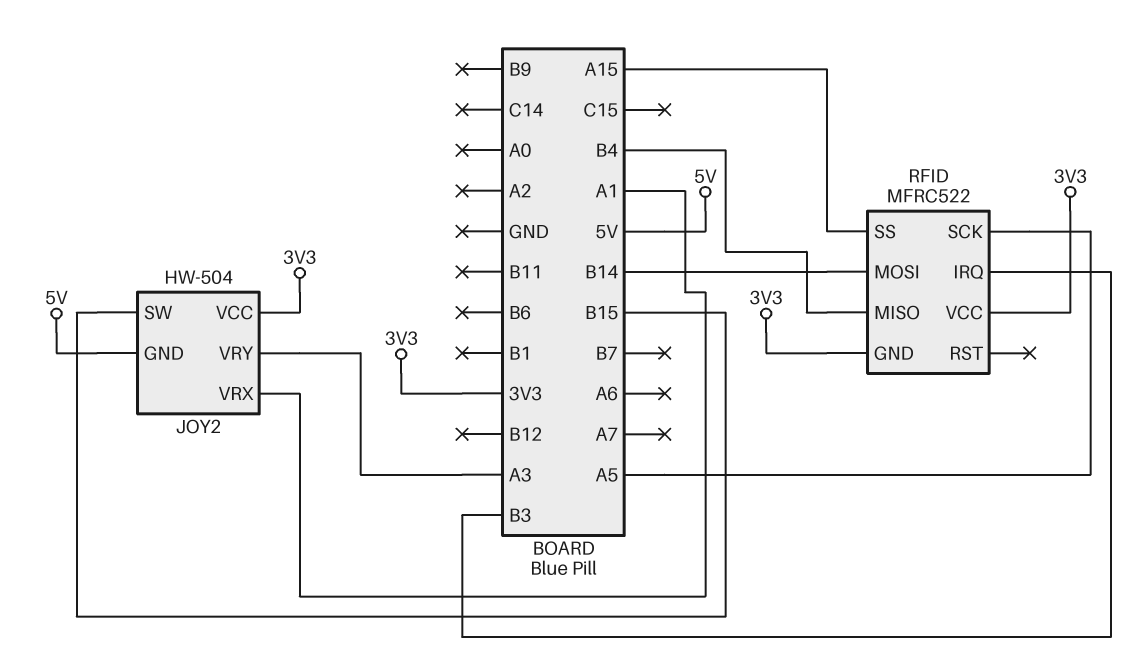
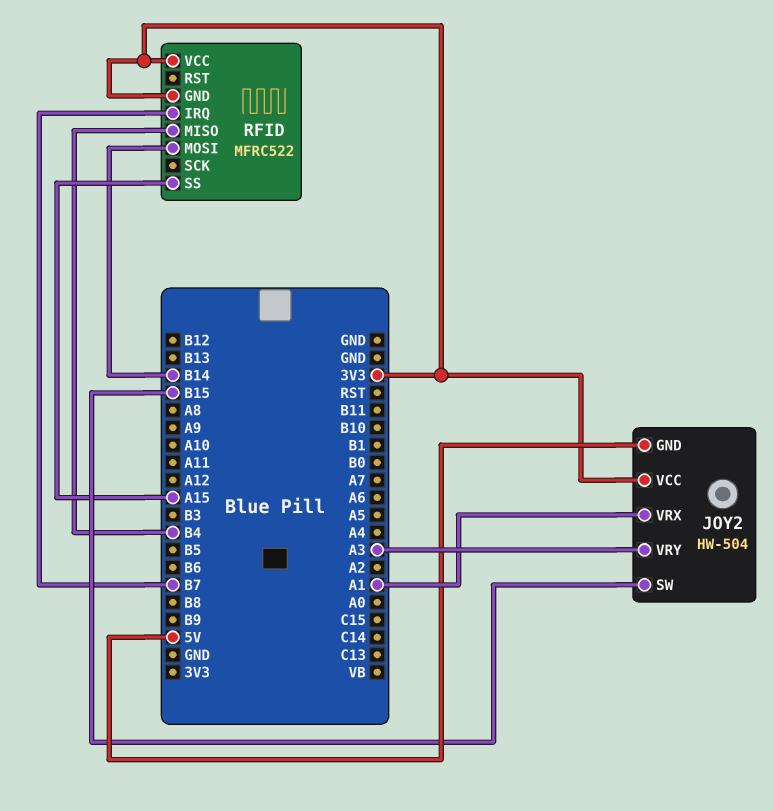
RFID pin IRQ: B3 -> B7
RFID pin SCK: A5 -> none

